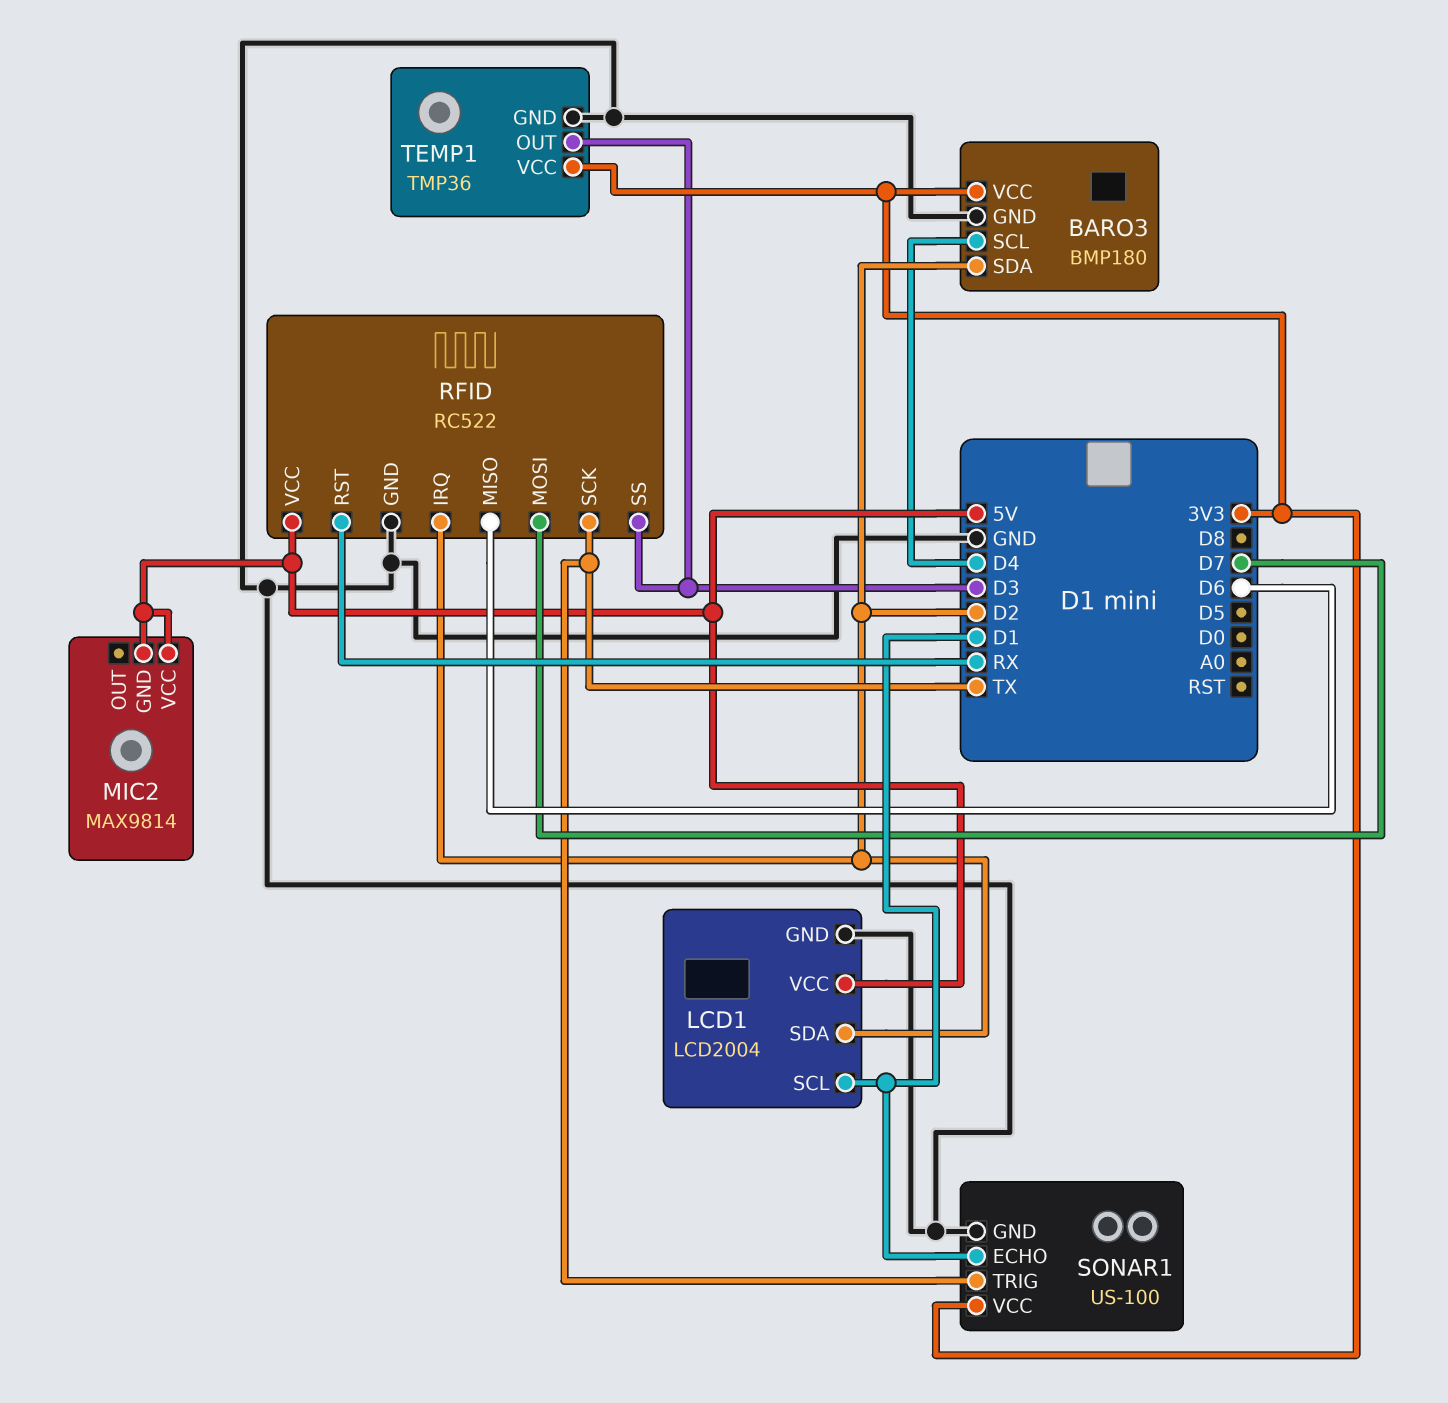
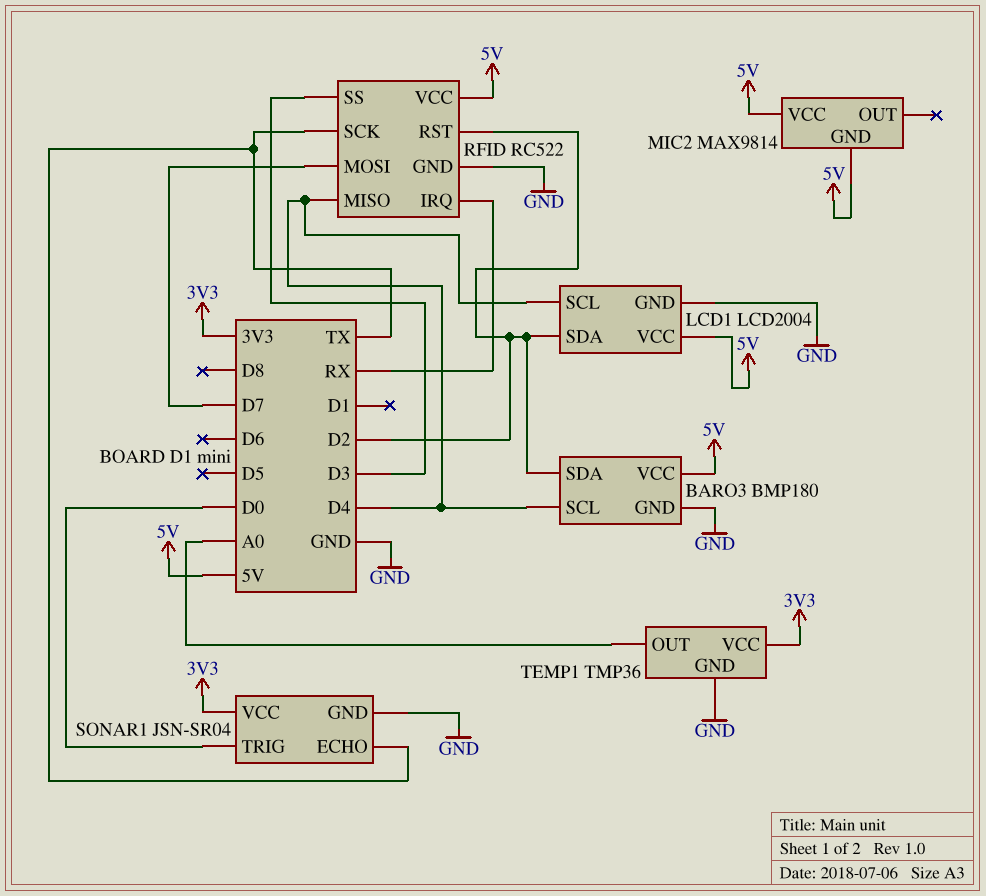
BARO3 pin VCC: 3V3 -> 5V
LCD1 pin SCL: D1 -> D4
RFID pin IRQ: D2 -> RX
RFID pin MISO: D6 -> D4
RFID pin RST: RX -> D2
SONAR1: US-100 -> JSN-SR04
SONAR1 pin ECHO: D1 -> TX
SONAR1 pin TRIG: TX -> D0
TEMP1 pin OUT: D3 -> A0

